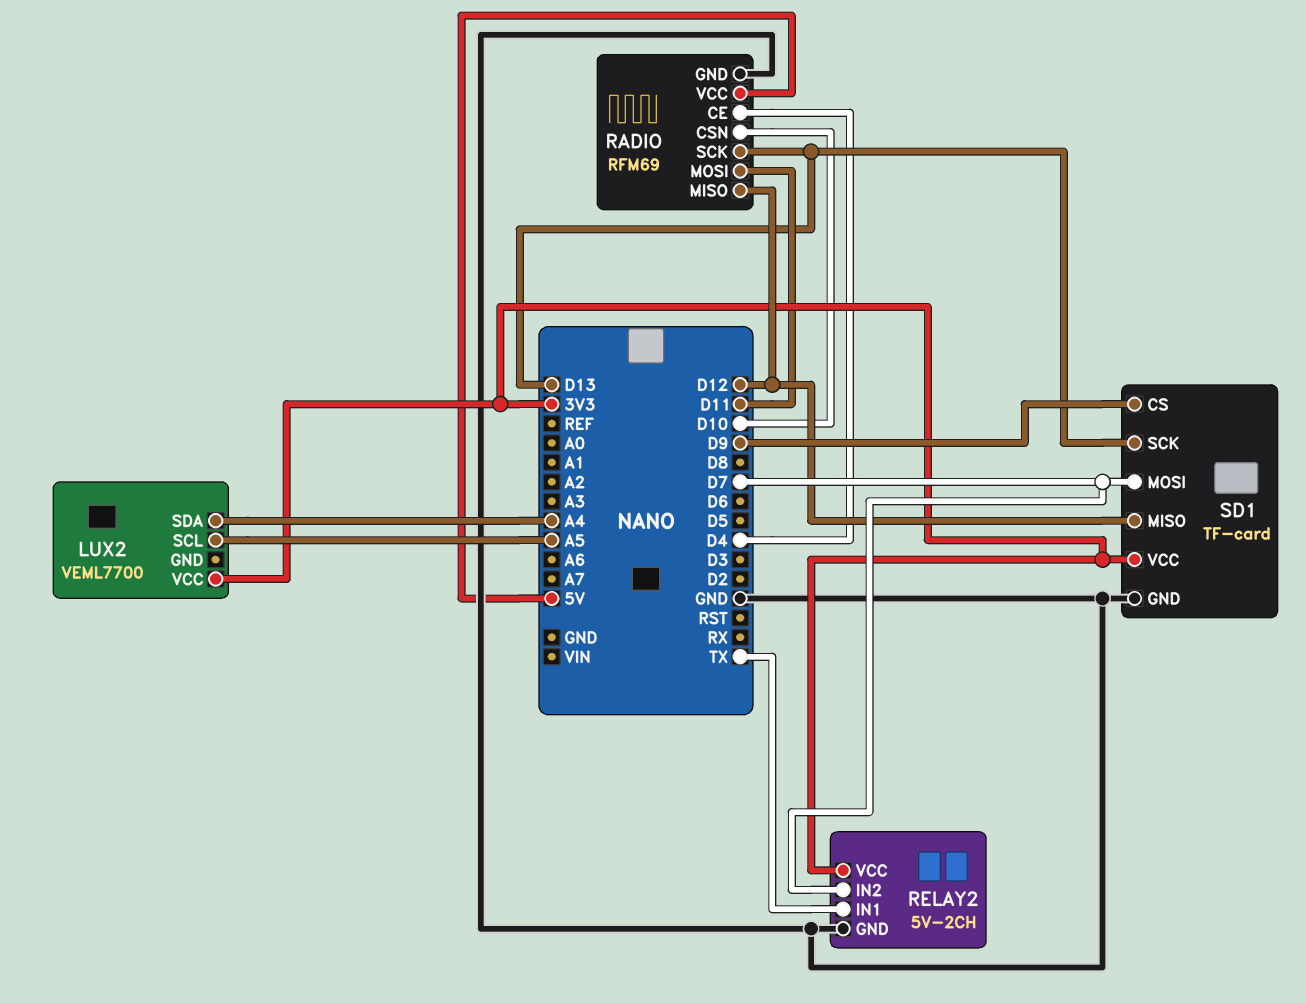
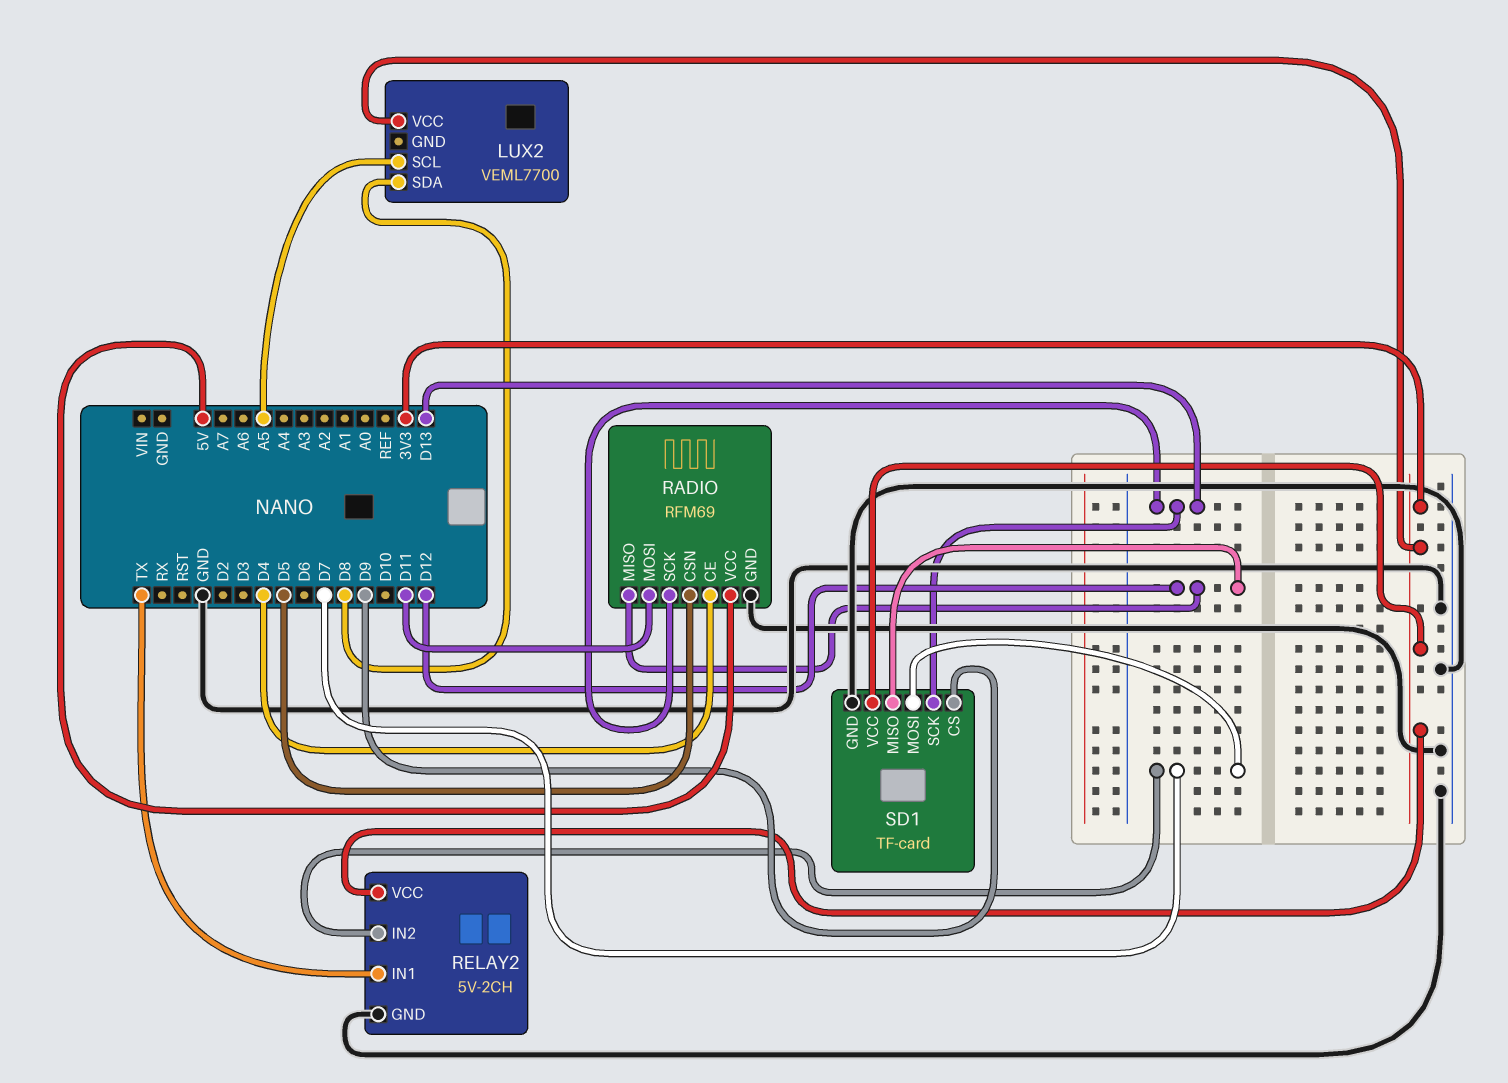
LUX2 pin SDA: A4 -> D8
RADIO pin CSN: D10 -> D5

